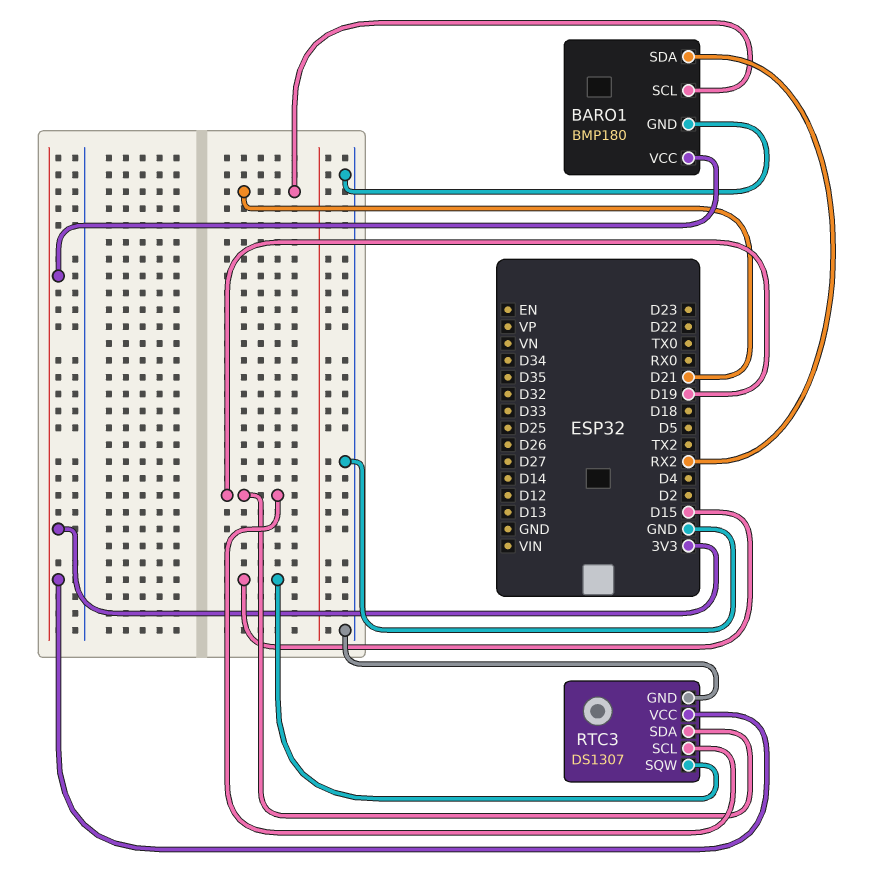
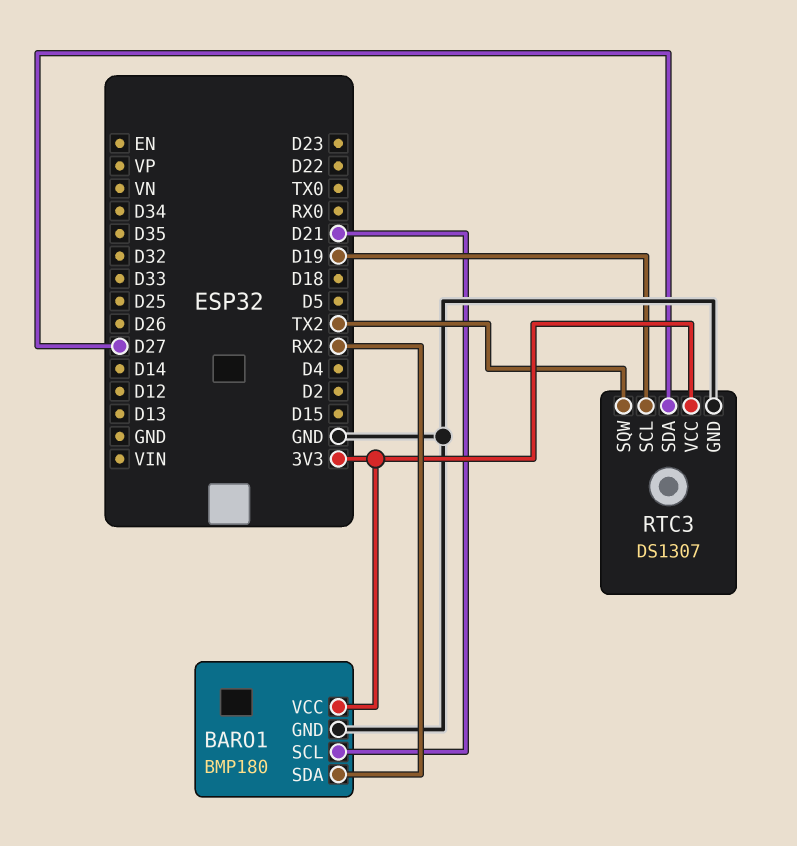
RTC3 pin SDA: D19 -> D27
RTC3 pin SQW: D15 -> TX2

